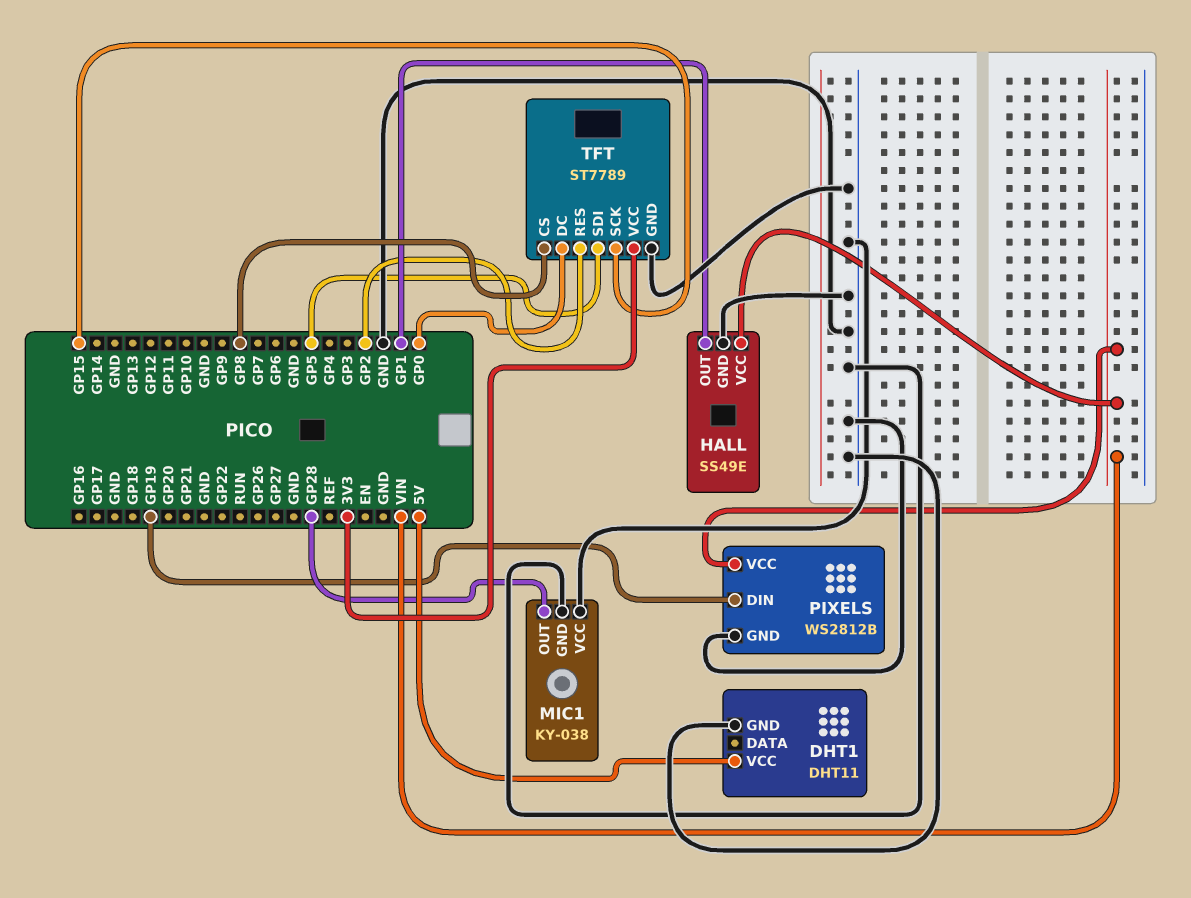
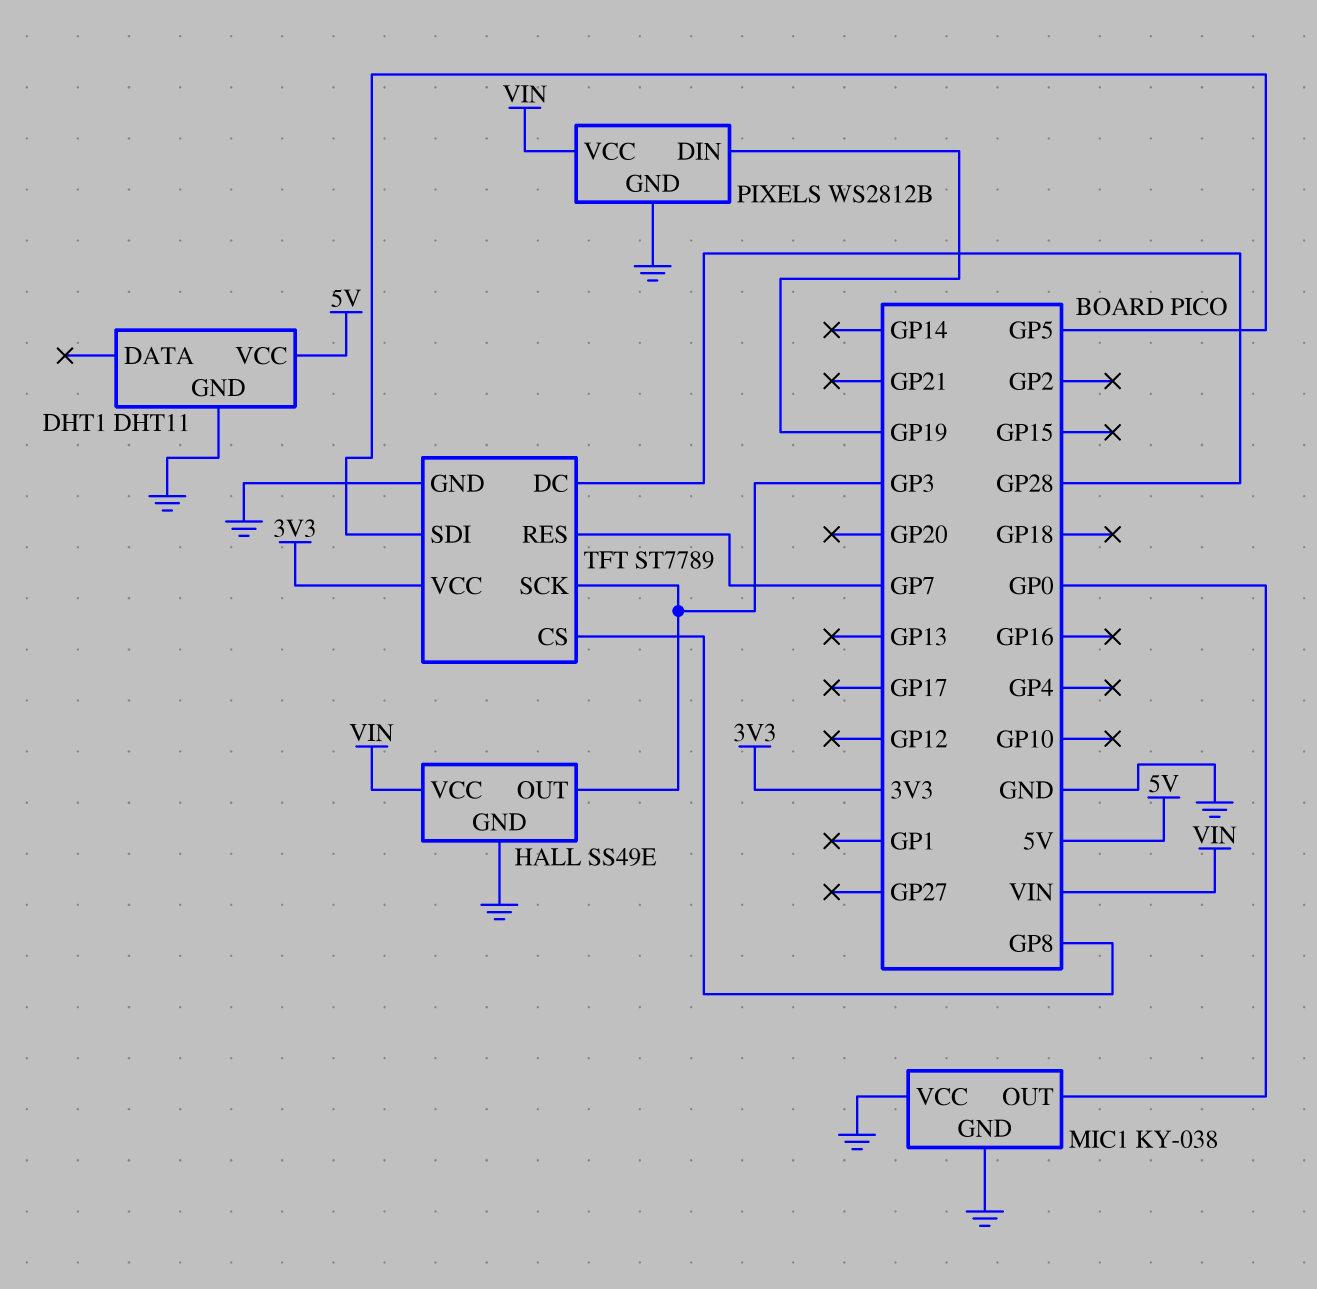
HALL pin OUT: GP1 -> GP3
MIC1 pin OUT: GP28 -> GP0
TFT pin DC: GP0 -> GP28
TFT pin RES: GP2 -> GP7
TFT pin SCK: GP15 -> GP3

